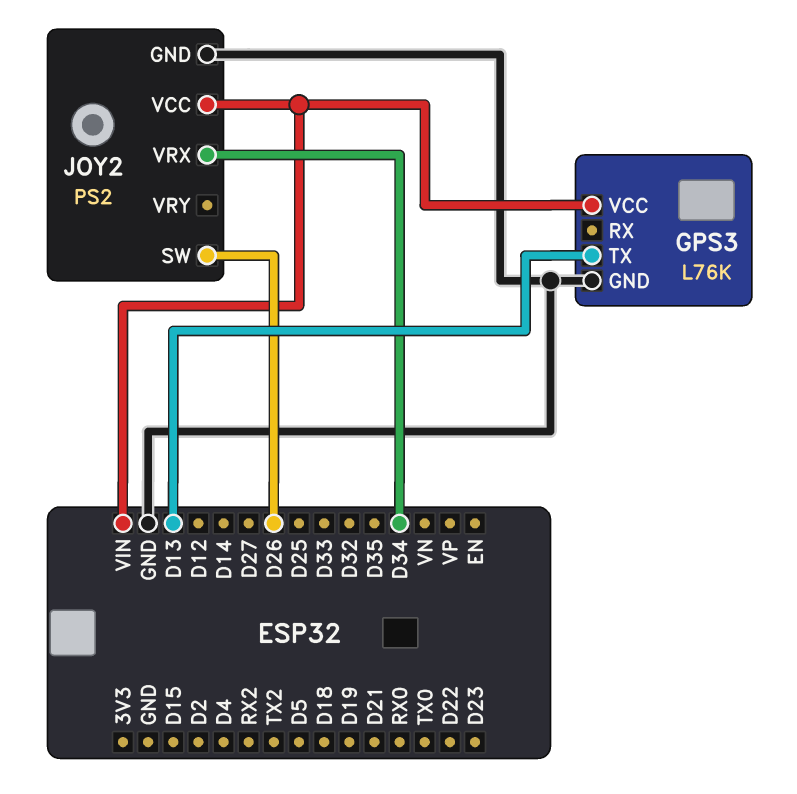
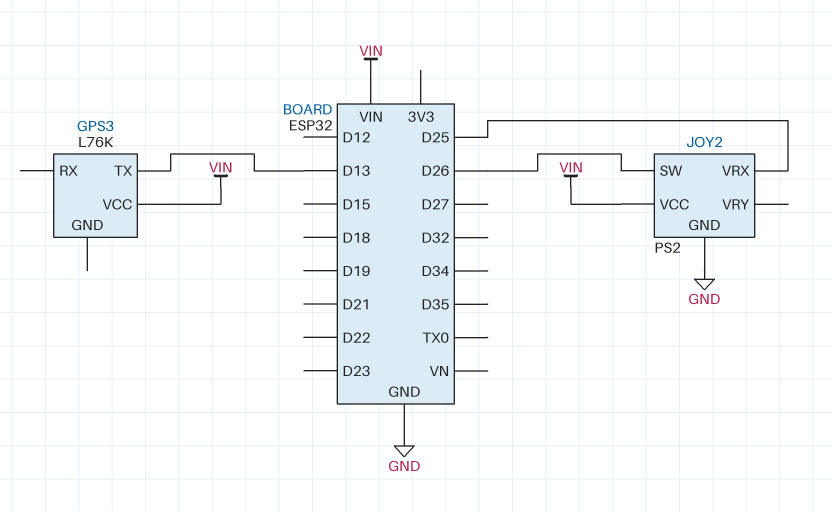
GPS3 pin GND: GND -> none
JOY2 pin VRX: D34 -> D25

